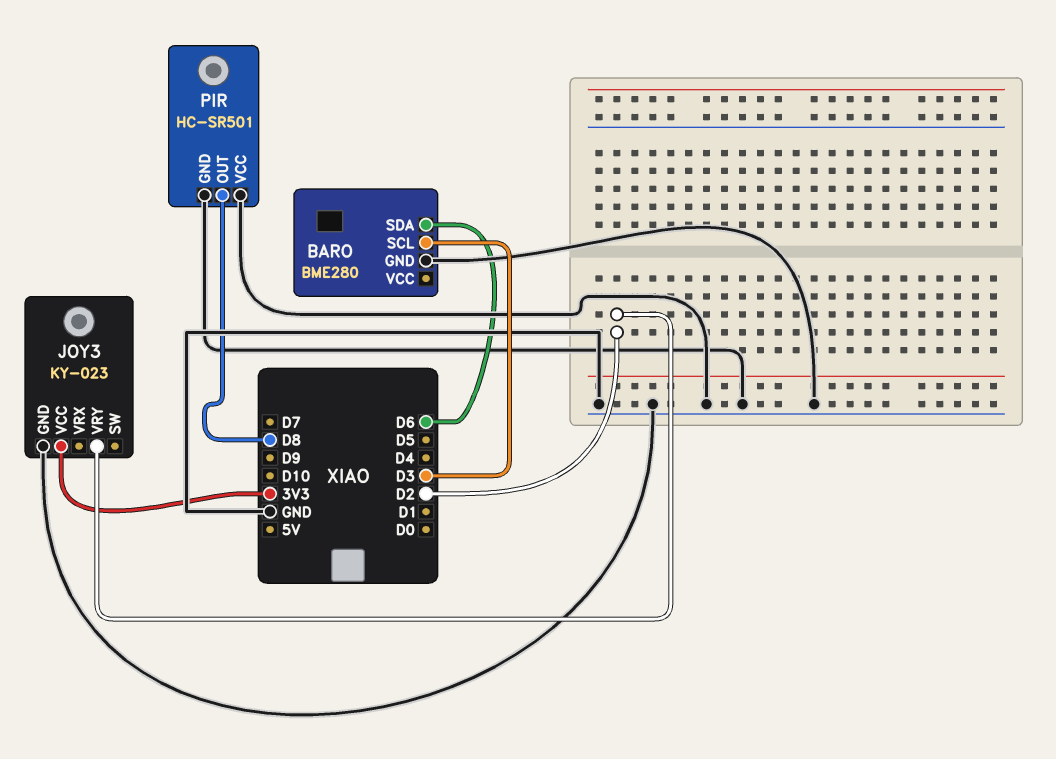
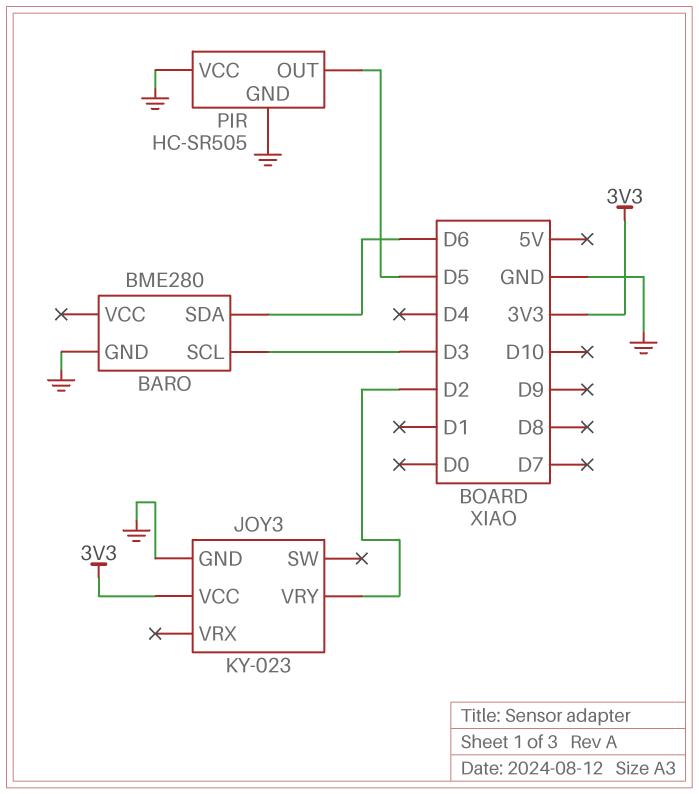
PIR: HC-SR501 -> HC-SR505
PIR pin OUT: D8 -> D5

